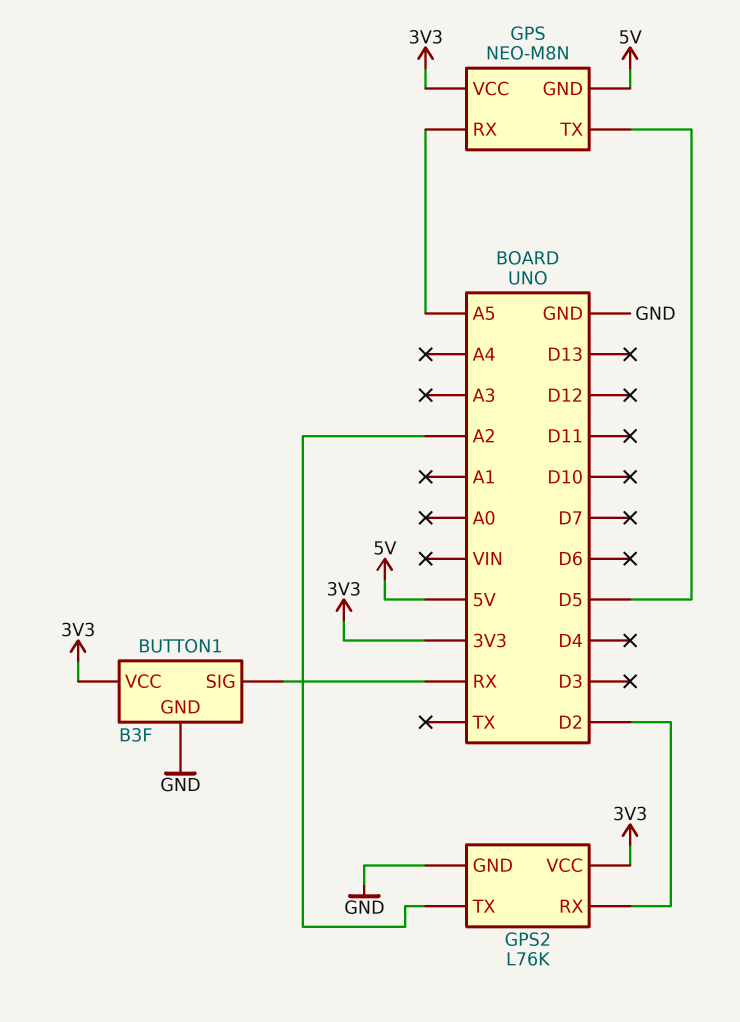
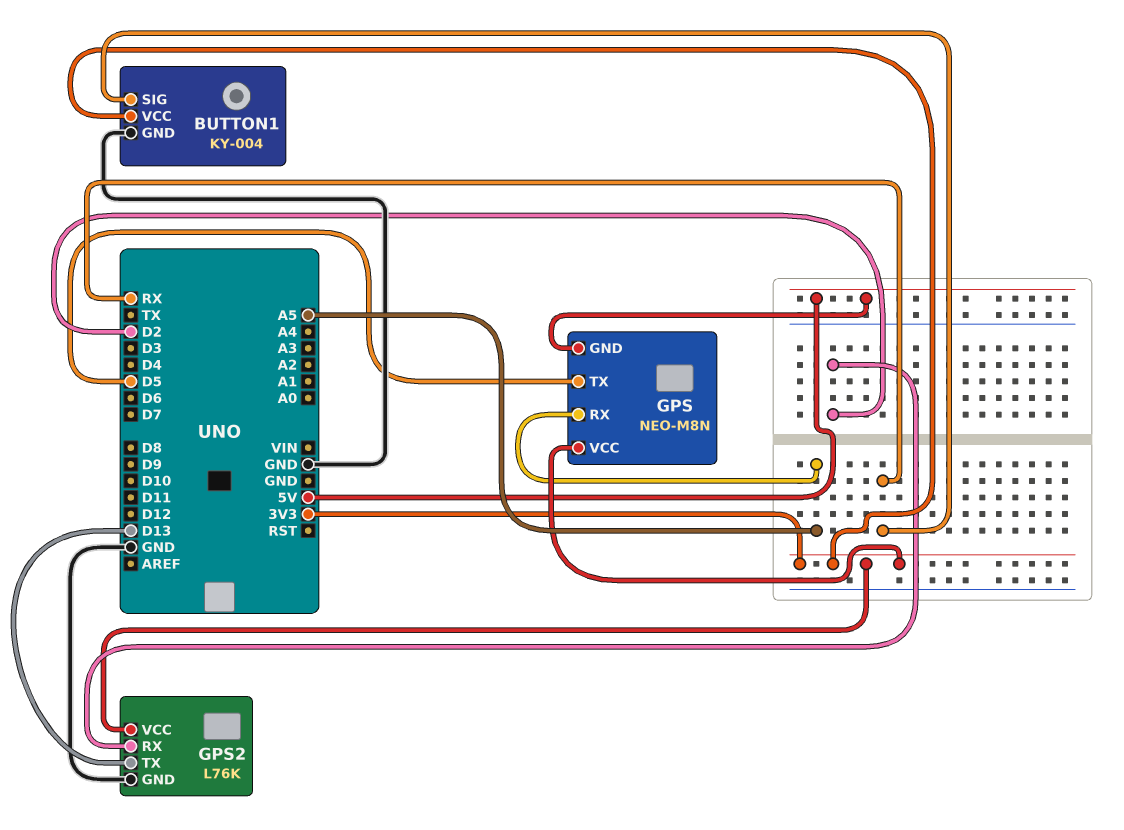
BUTTON1: B3F -> KY-004
GPS2 pin TX: A2 -> D13

